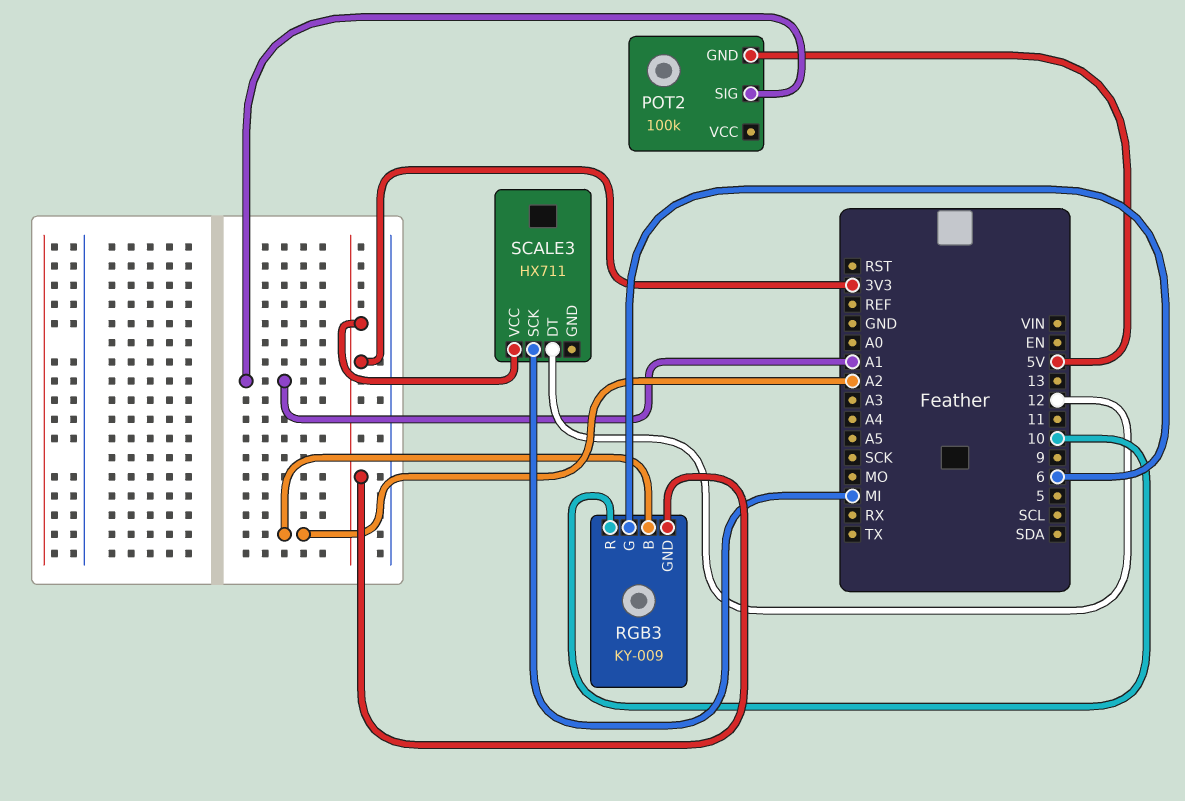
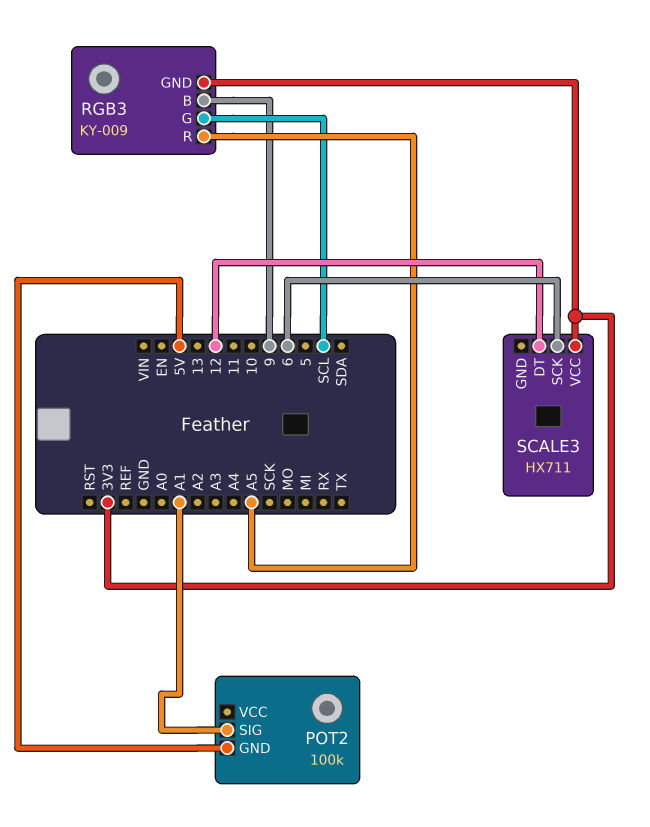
RGB3 pin B: A2 -> 9
RGB3 pin G: 6 -> SCL
RGB3 pin R: 10 -> A5
SCALE3 pin SCK: MI -> 6

